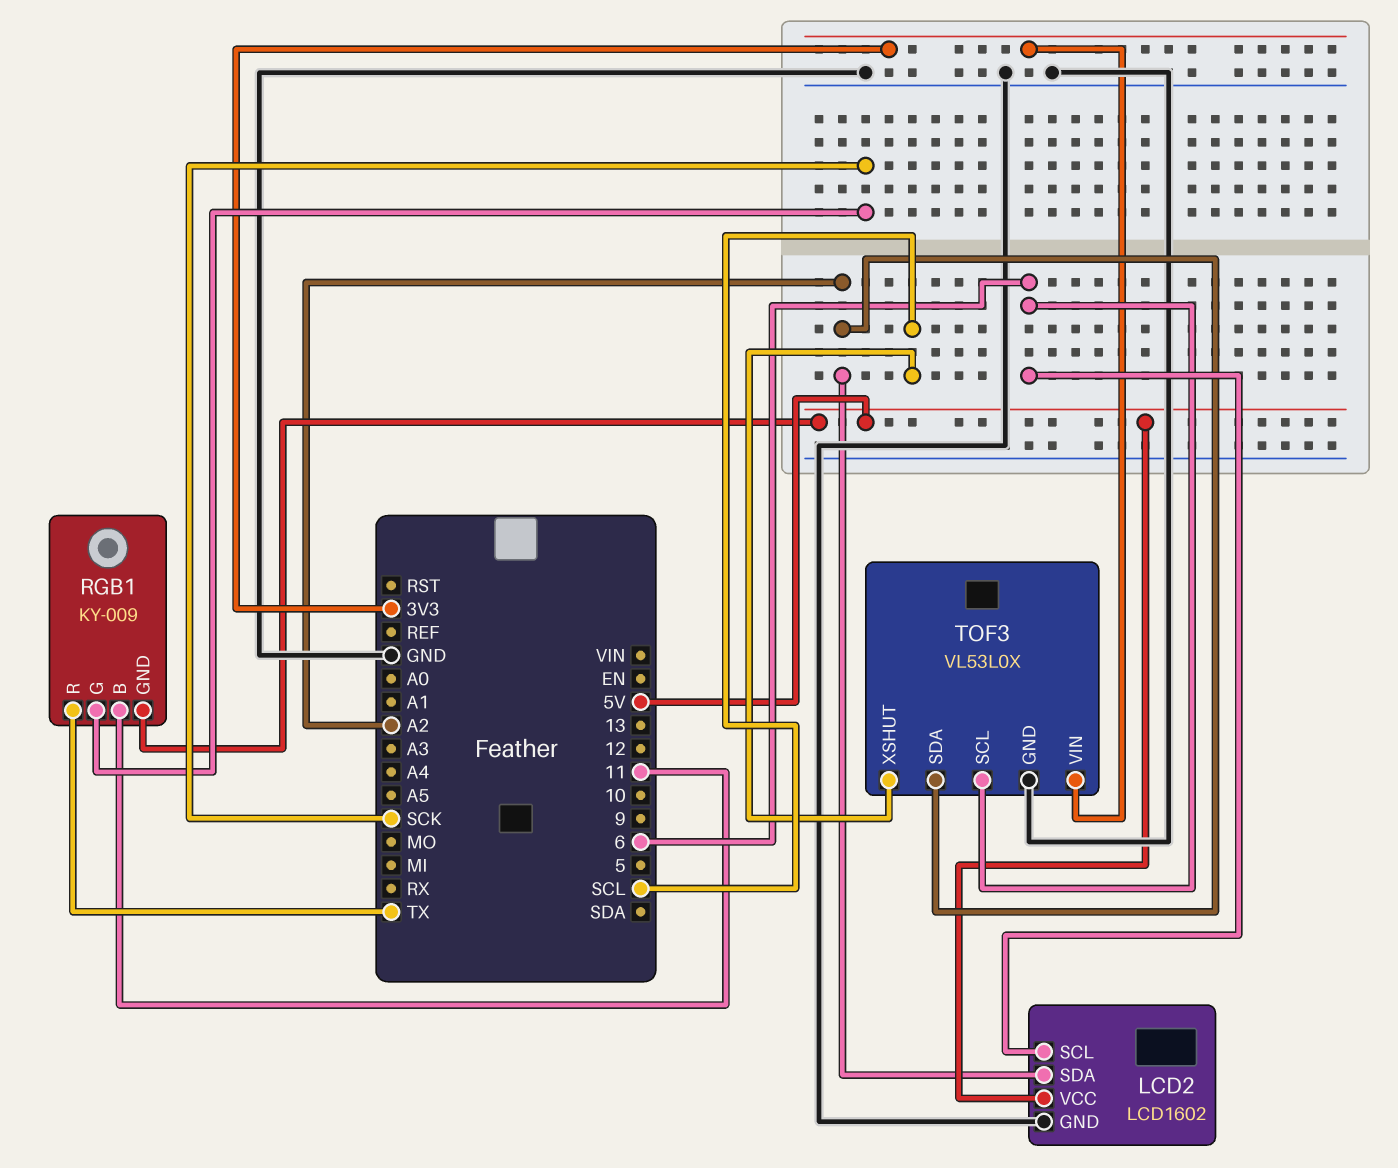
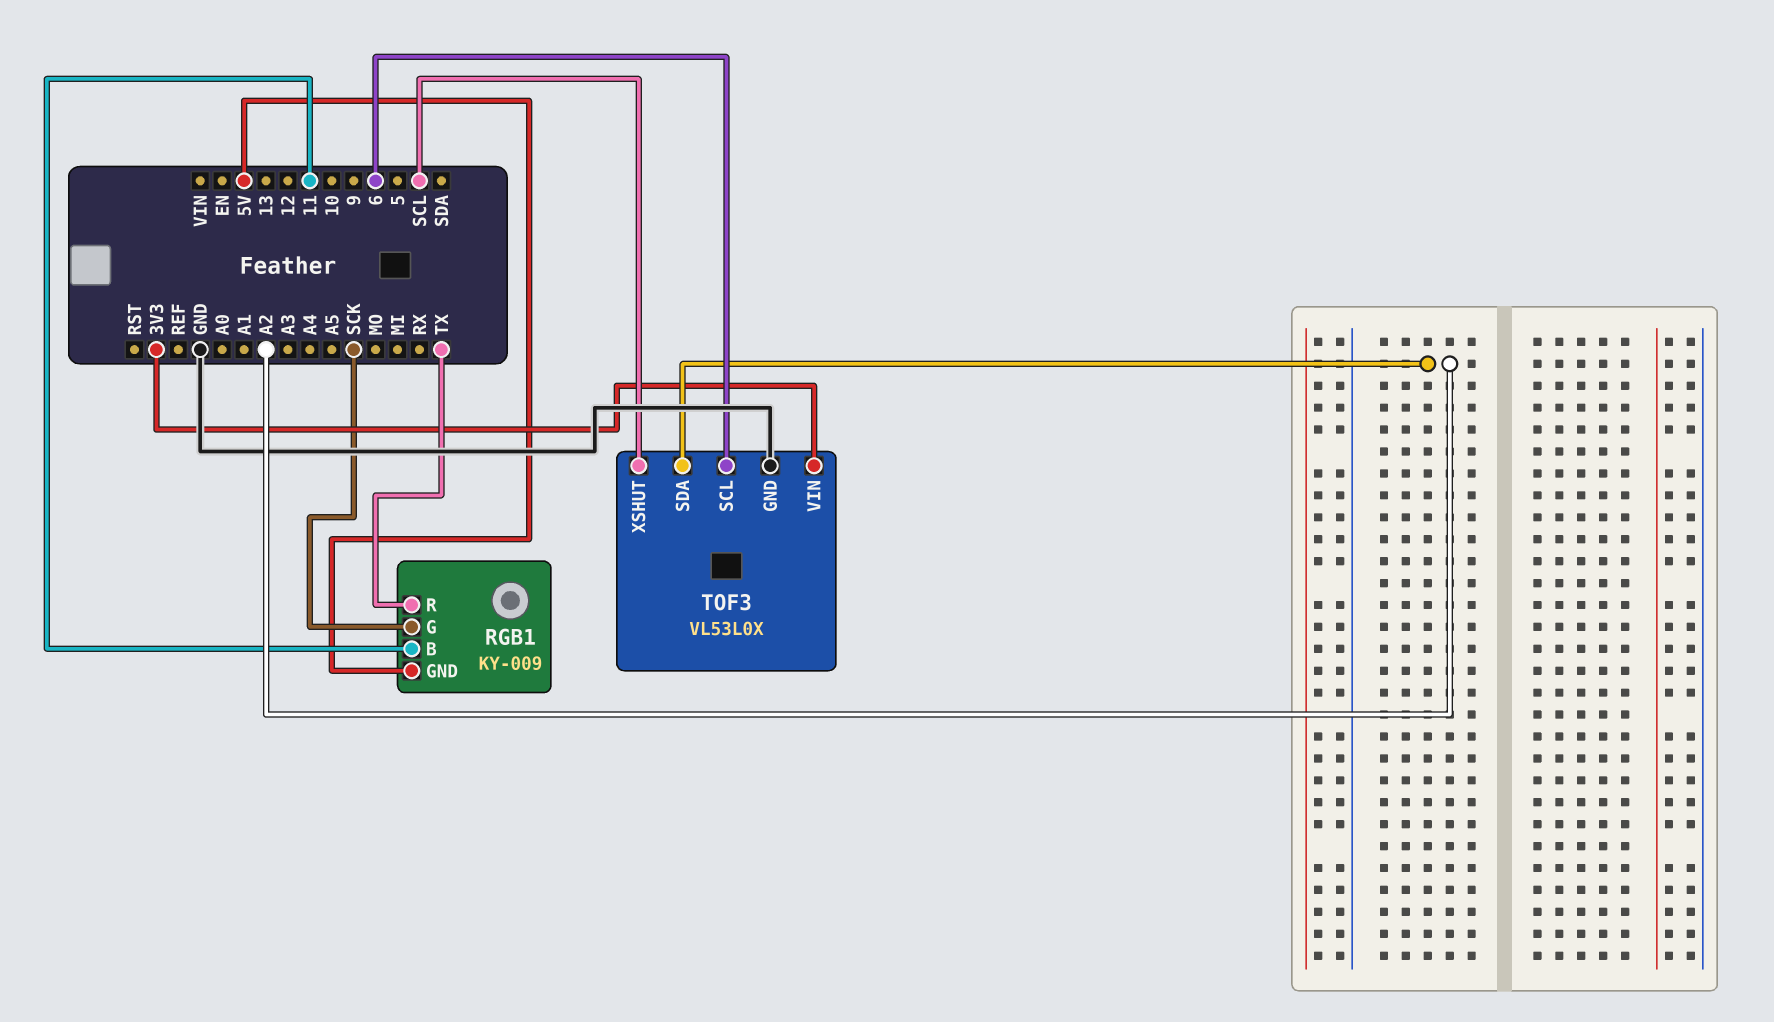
LCD2: LCD1602 -> none
LCD2 pin GND: GND -> none
LCD2 pin SCL: 6 -> none
LCD2 pin SDA: A2 -> none
LCD2 pin VCC: 5V -> none

